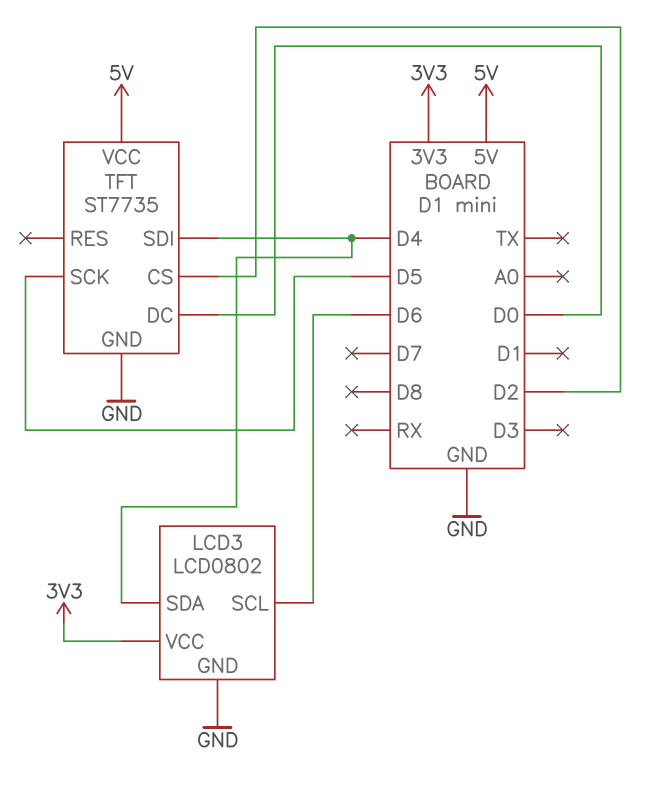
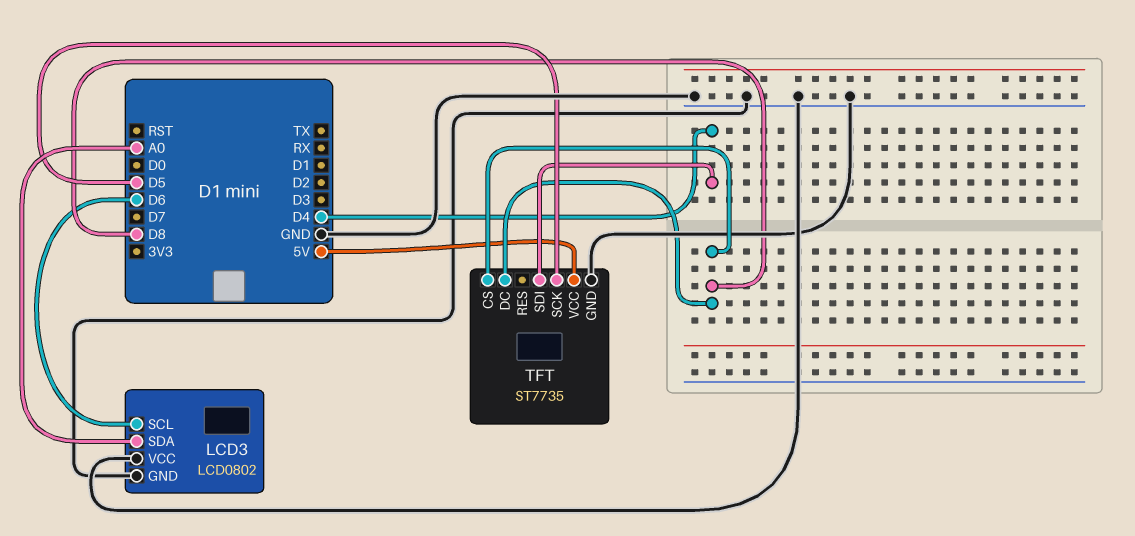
LCD3 pin SDA: D4 -> A0
LCD3 pin VCC: 3V3 -> GND
TFT pin CS: D2 -> D8
TFT pin DC: D0 -> D8

